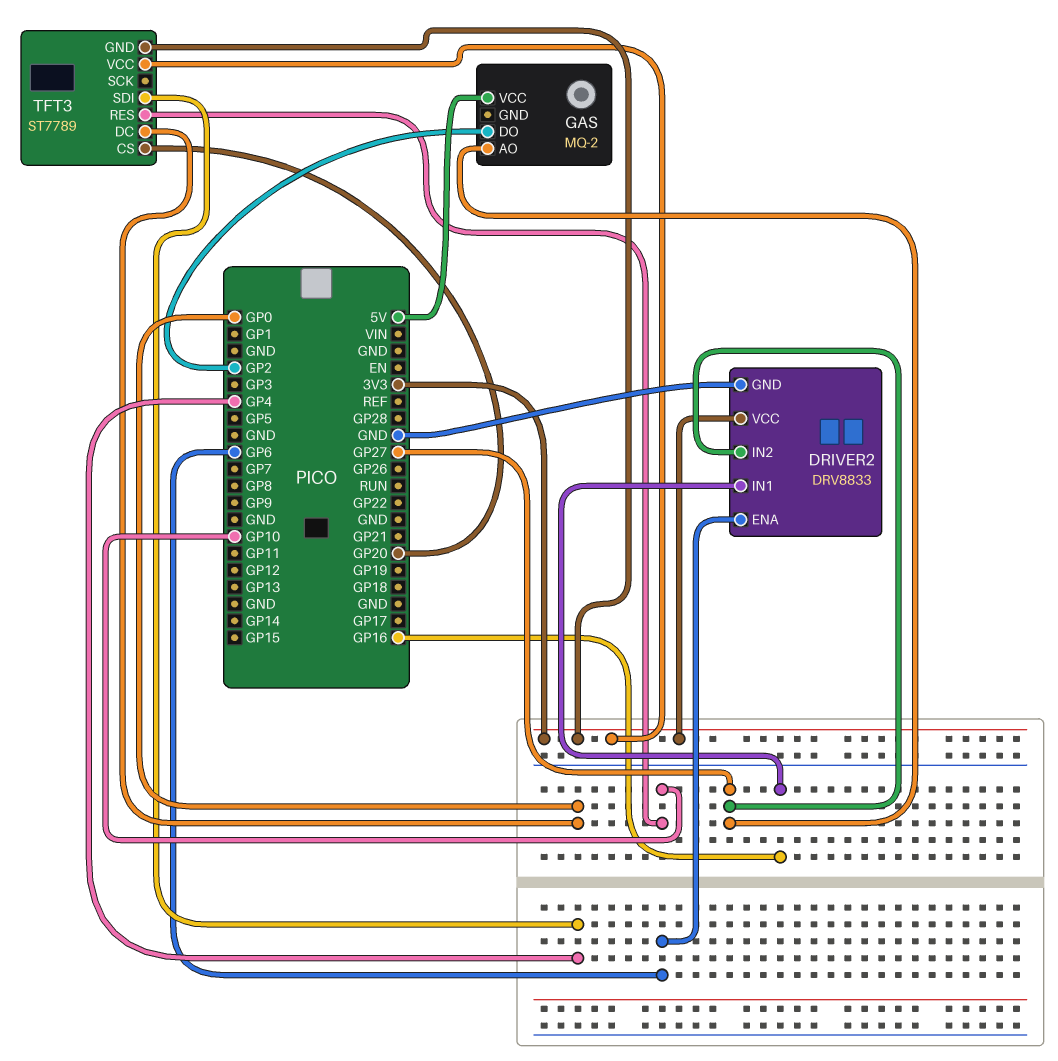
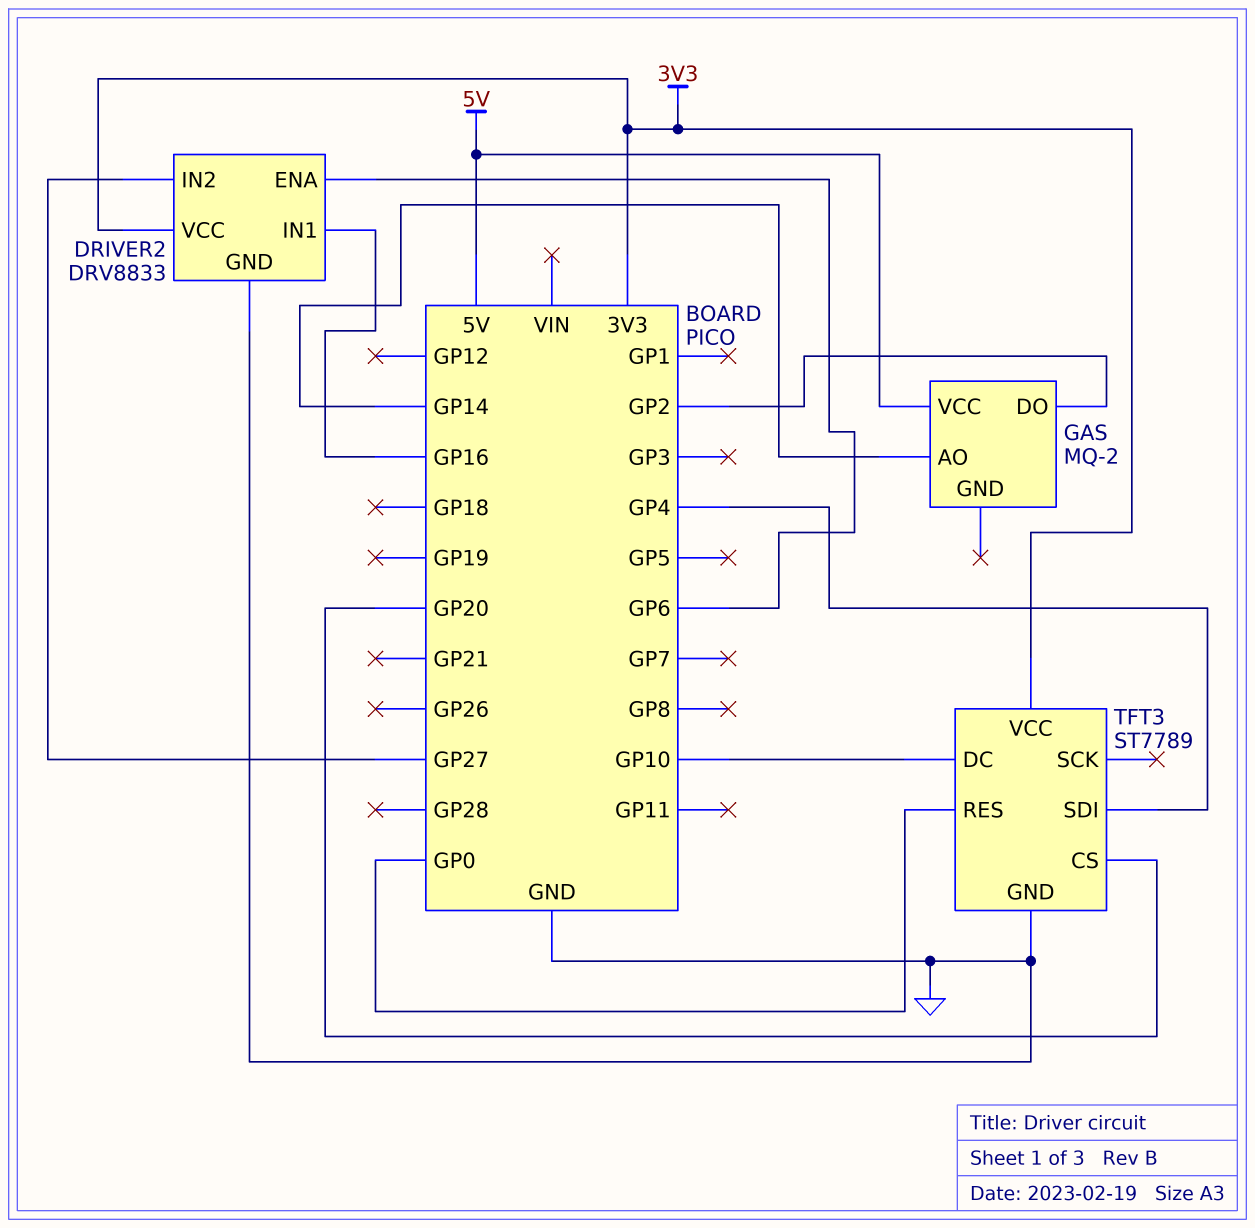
GAS pin AO: GP27 -> GP14
TFT3 pin DC: GP0 -> GP10
TFT3 pin GND: 3V3 -> GND
TFT3 pin RES: GP10 -> GP0

